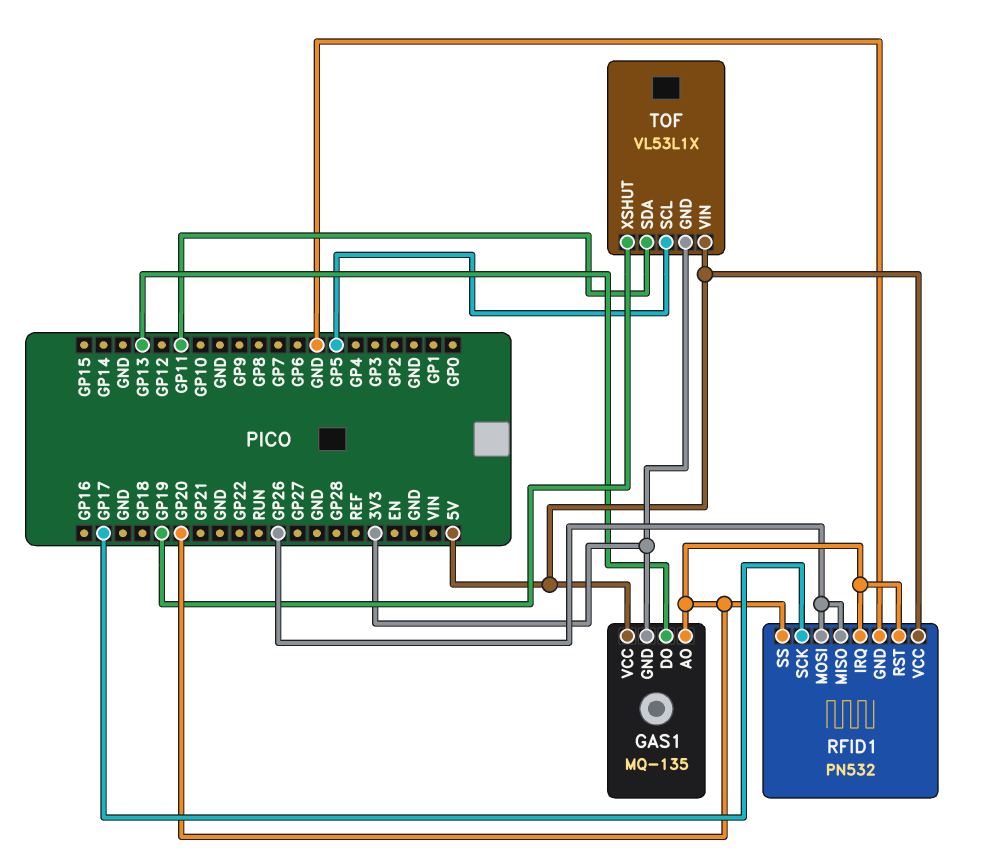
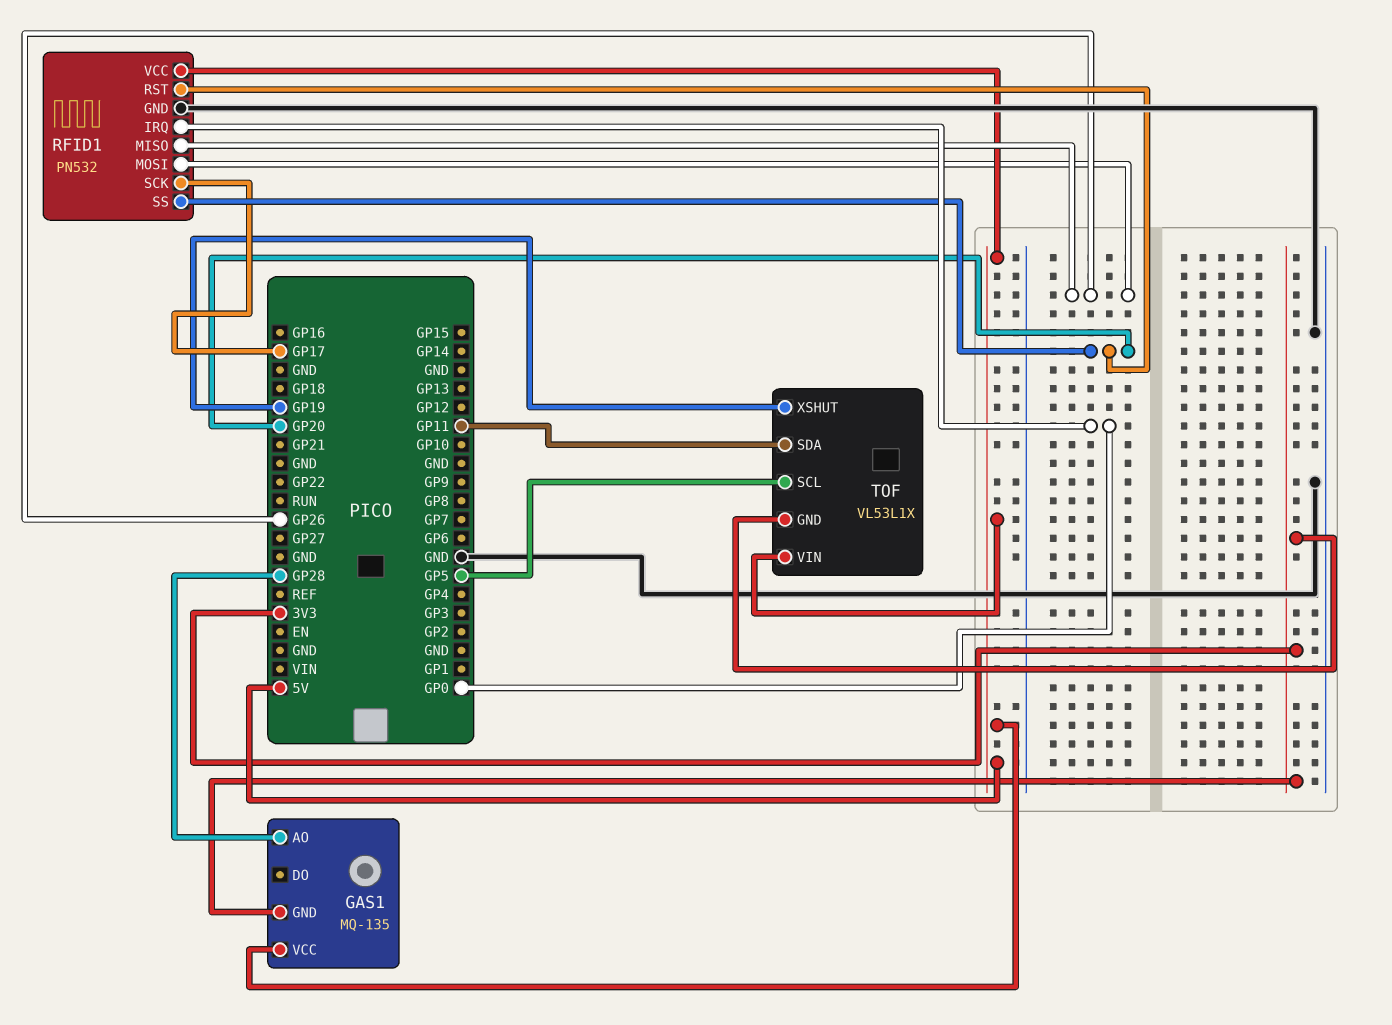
GAS1 pin AO: GP20 -> GP28
GAS1 pin DO: GP13 -> none
RFID1 pin IRQ: GP20 -> GP0

